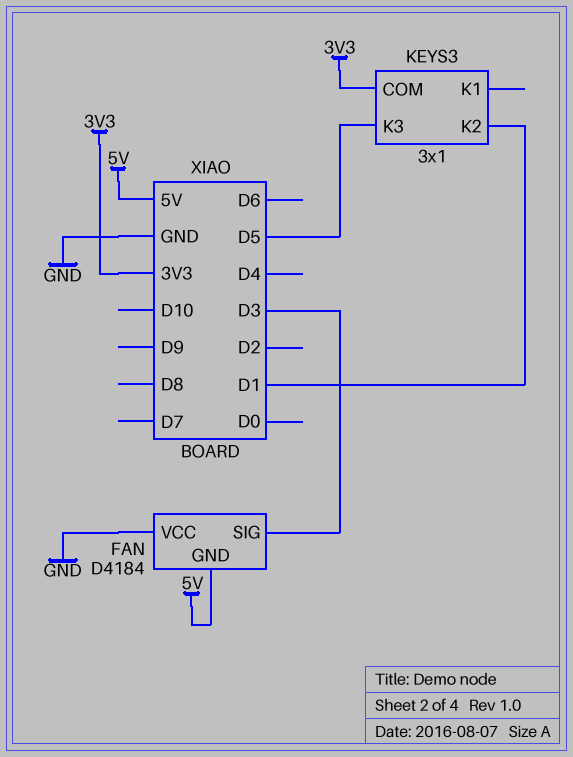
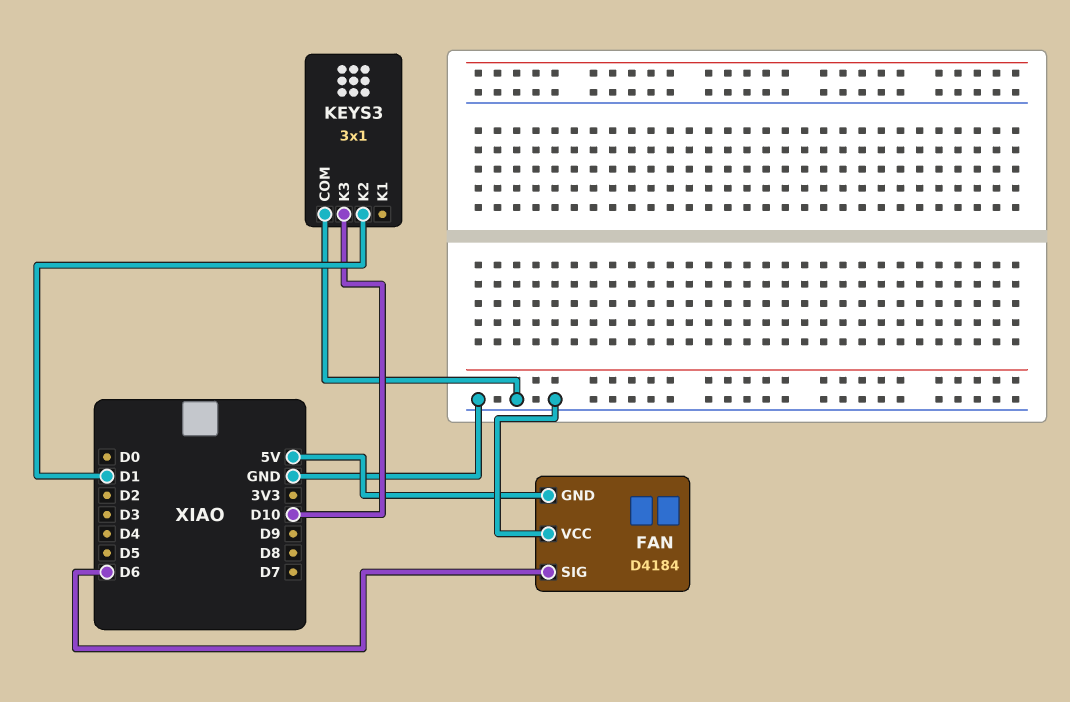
FAN pin SIG: D3 -> D6
KEYS3 pin COM: 3V3 -> GND
KEYS3 pin K3: D5 -> D10

